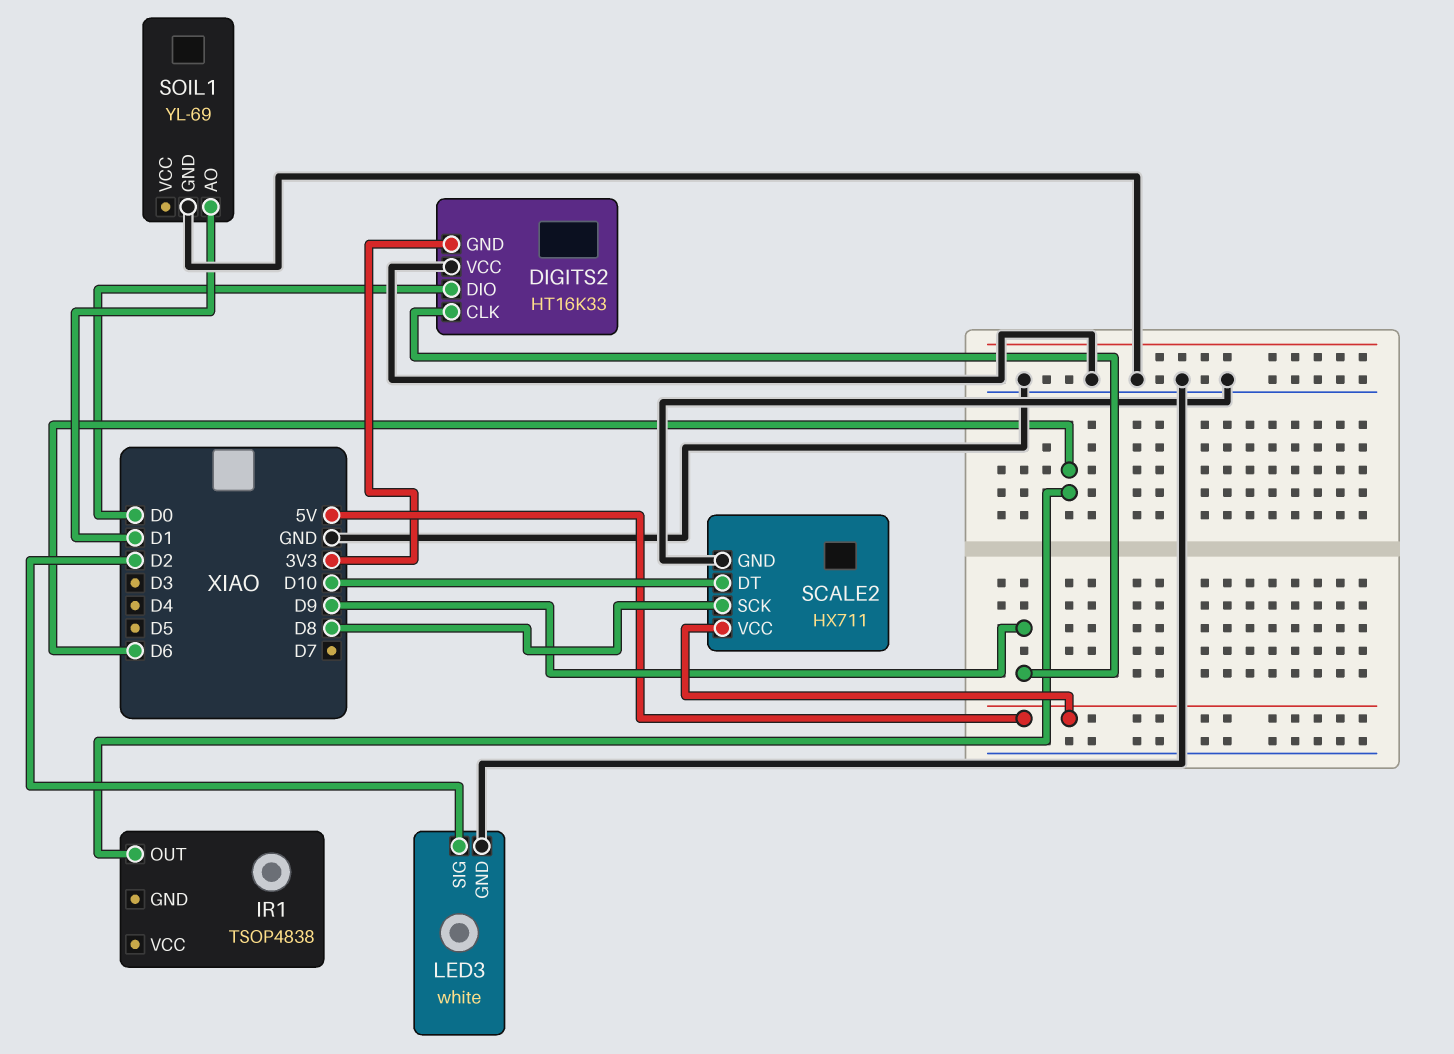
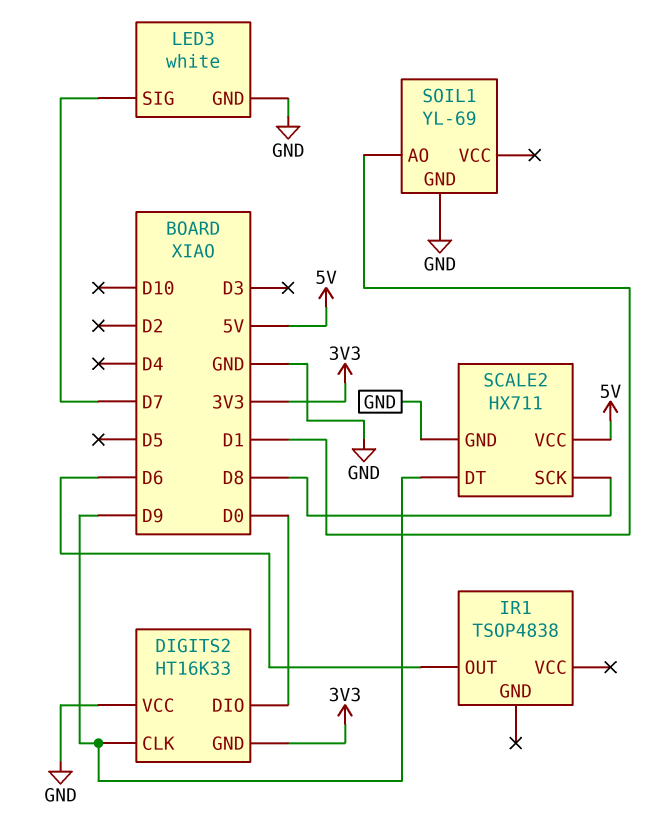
LED3 pin SIG: D2 -> D7
SCALE2 pin DT: D10 -> D9

